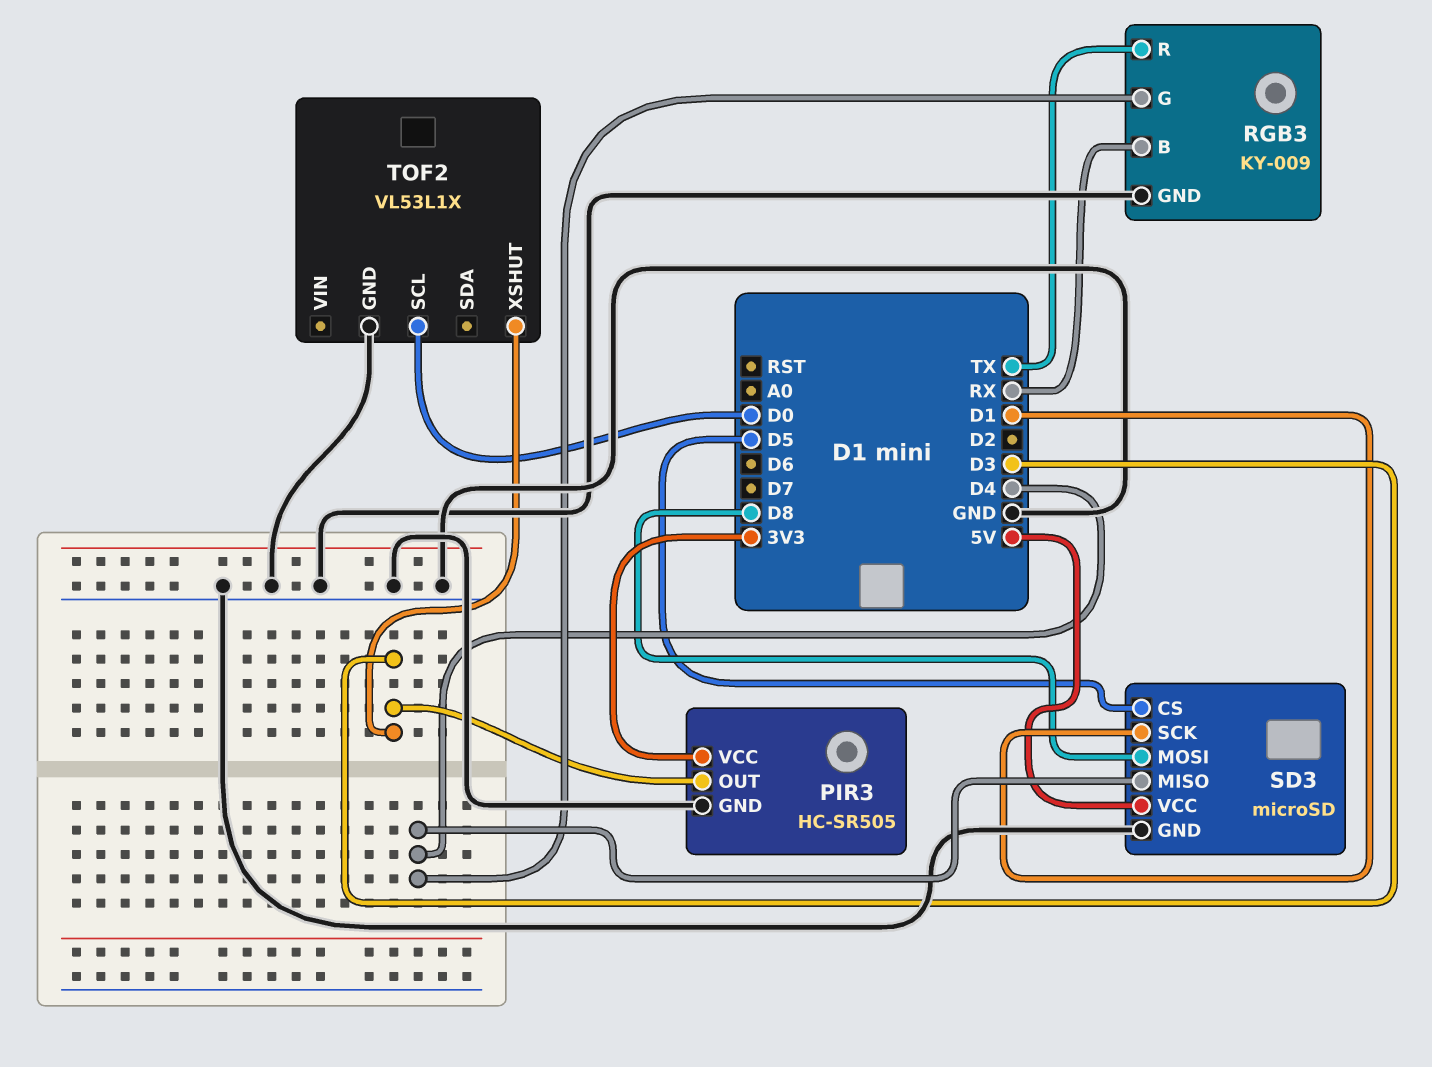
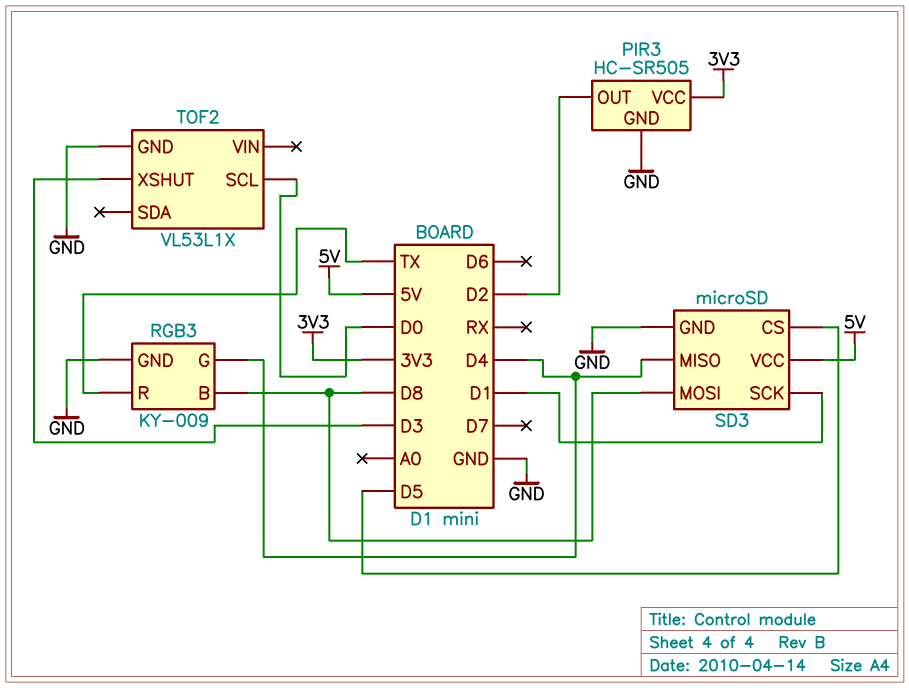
PIR3 pin OUT: D3 -> D2
RGB3 pin B: RX -> D8

